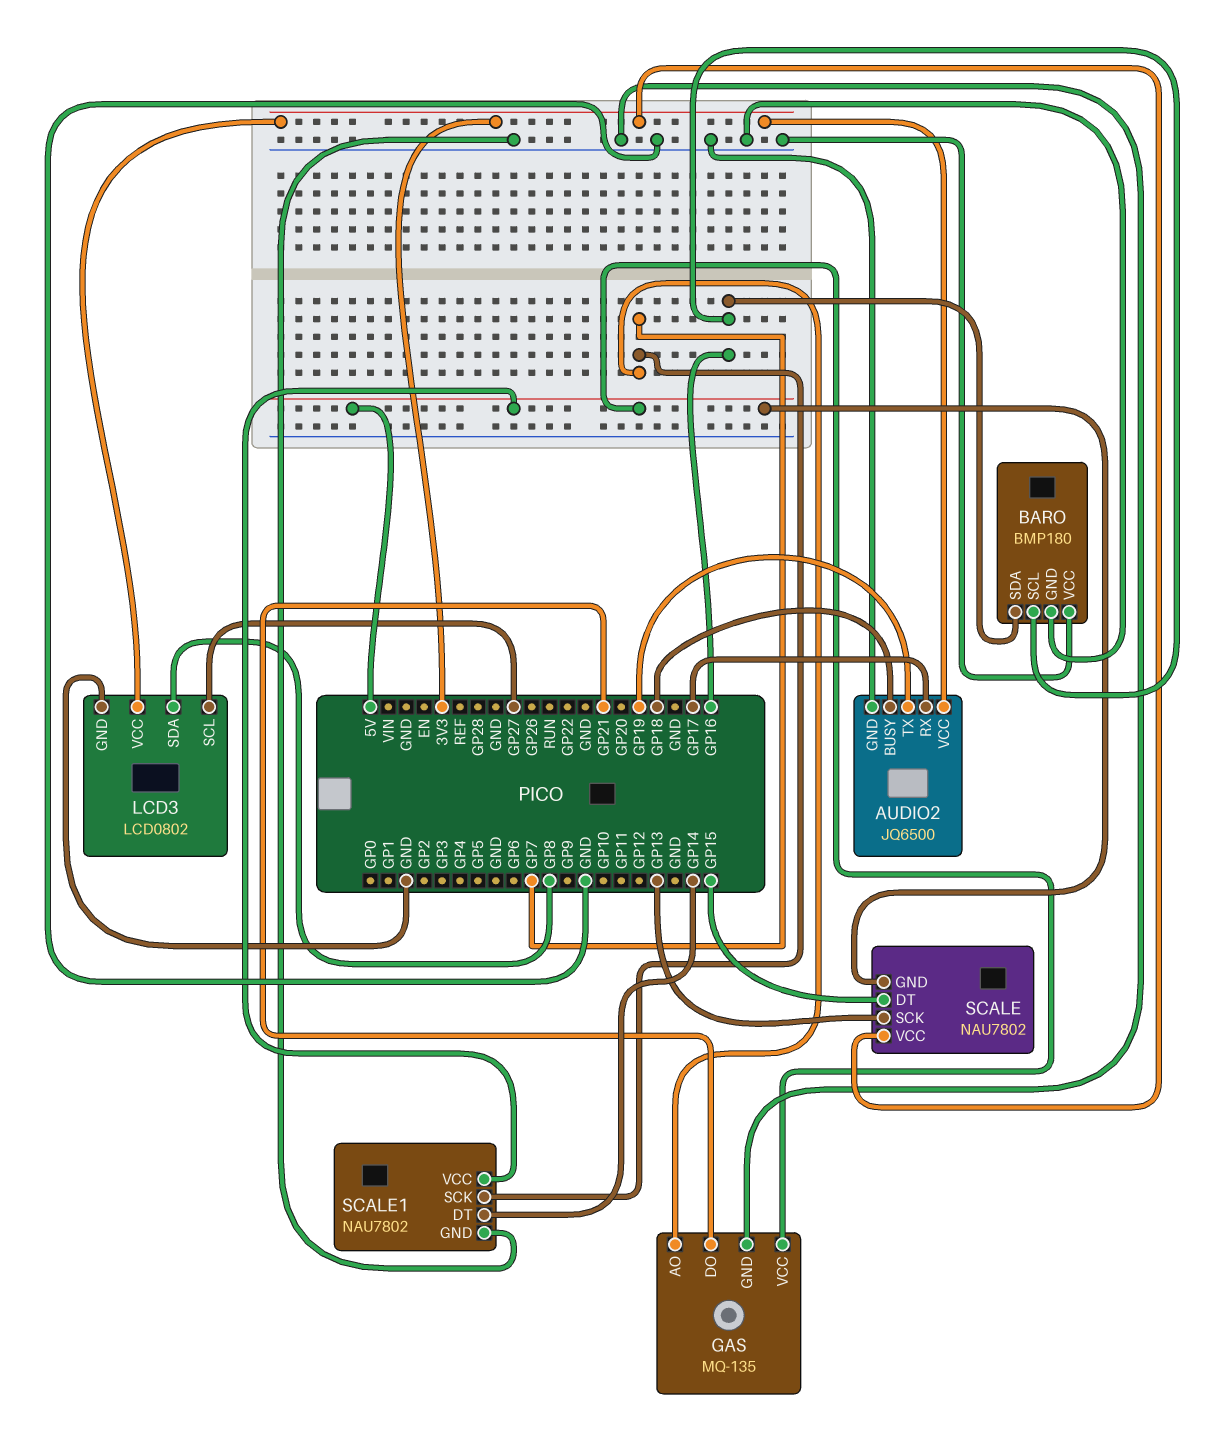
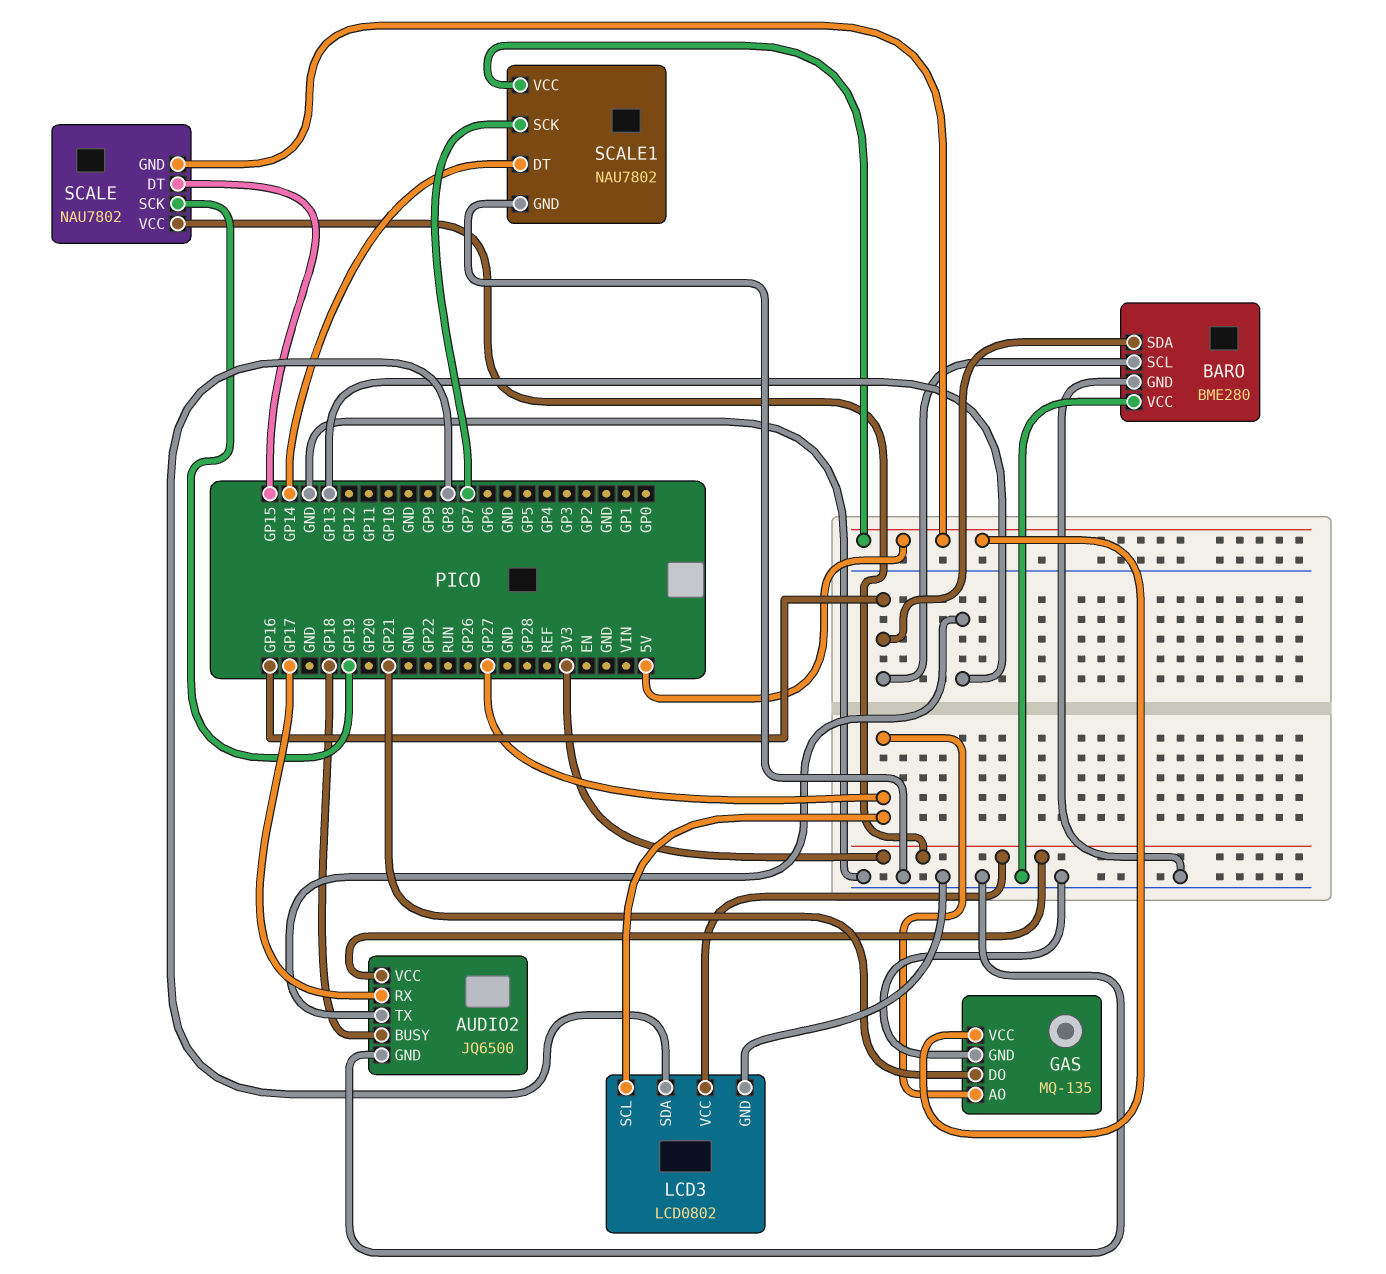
AUDIO2 pin TX: GP19 -> GP13
BARO: BMP180 -> BME280
GAS pin AO: GP7 -> GP27
SCALE pin SCK: GP13 -> GP19

